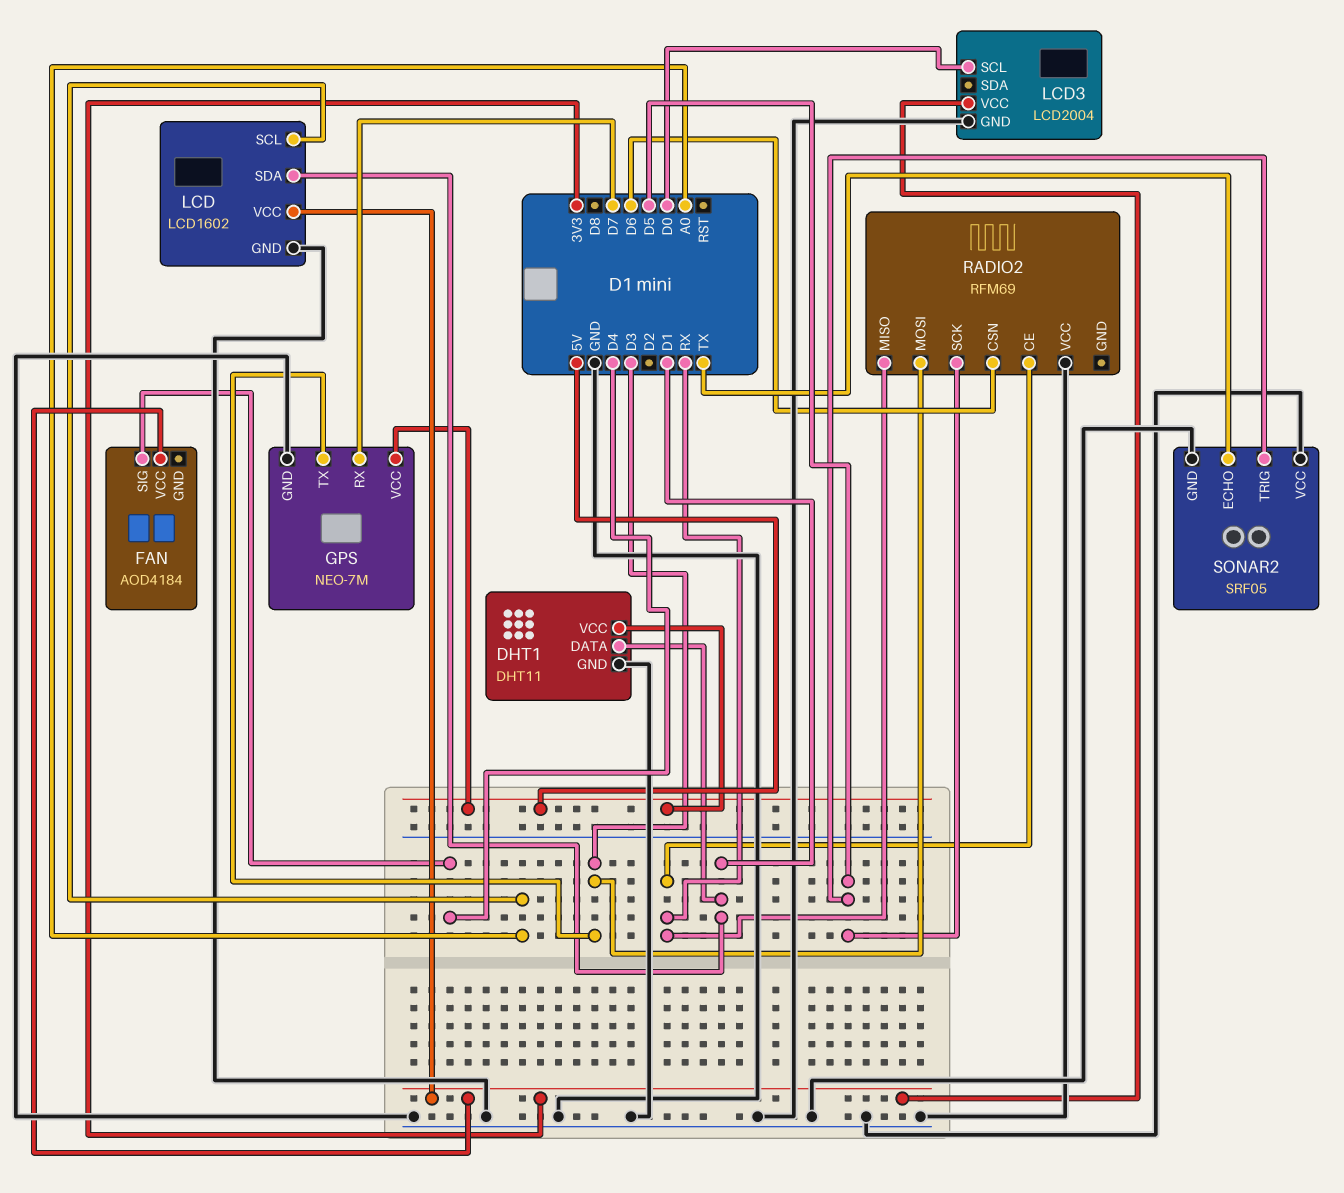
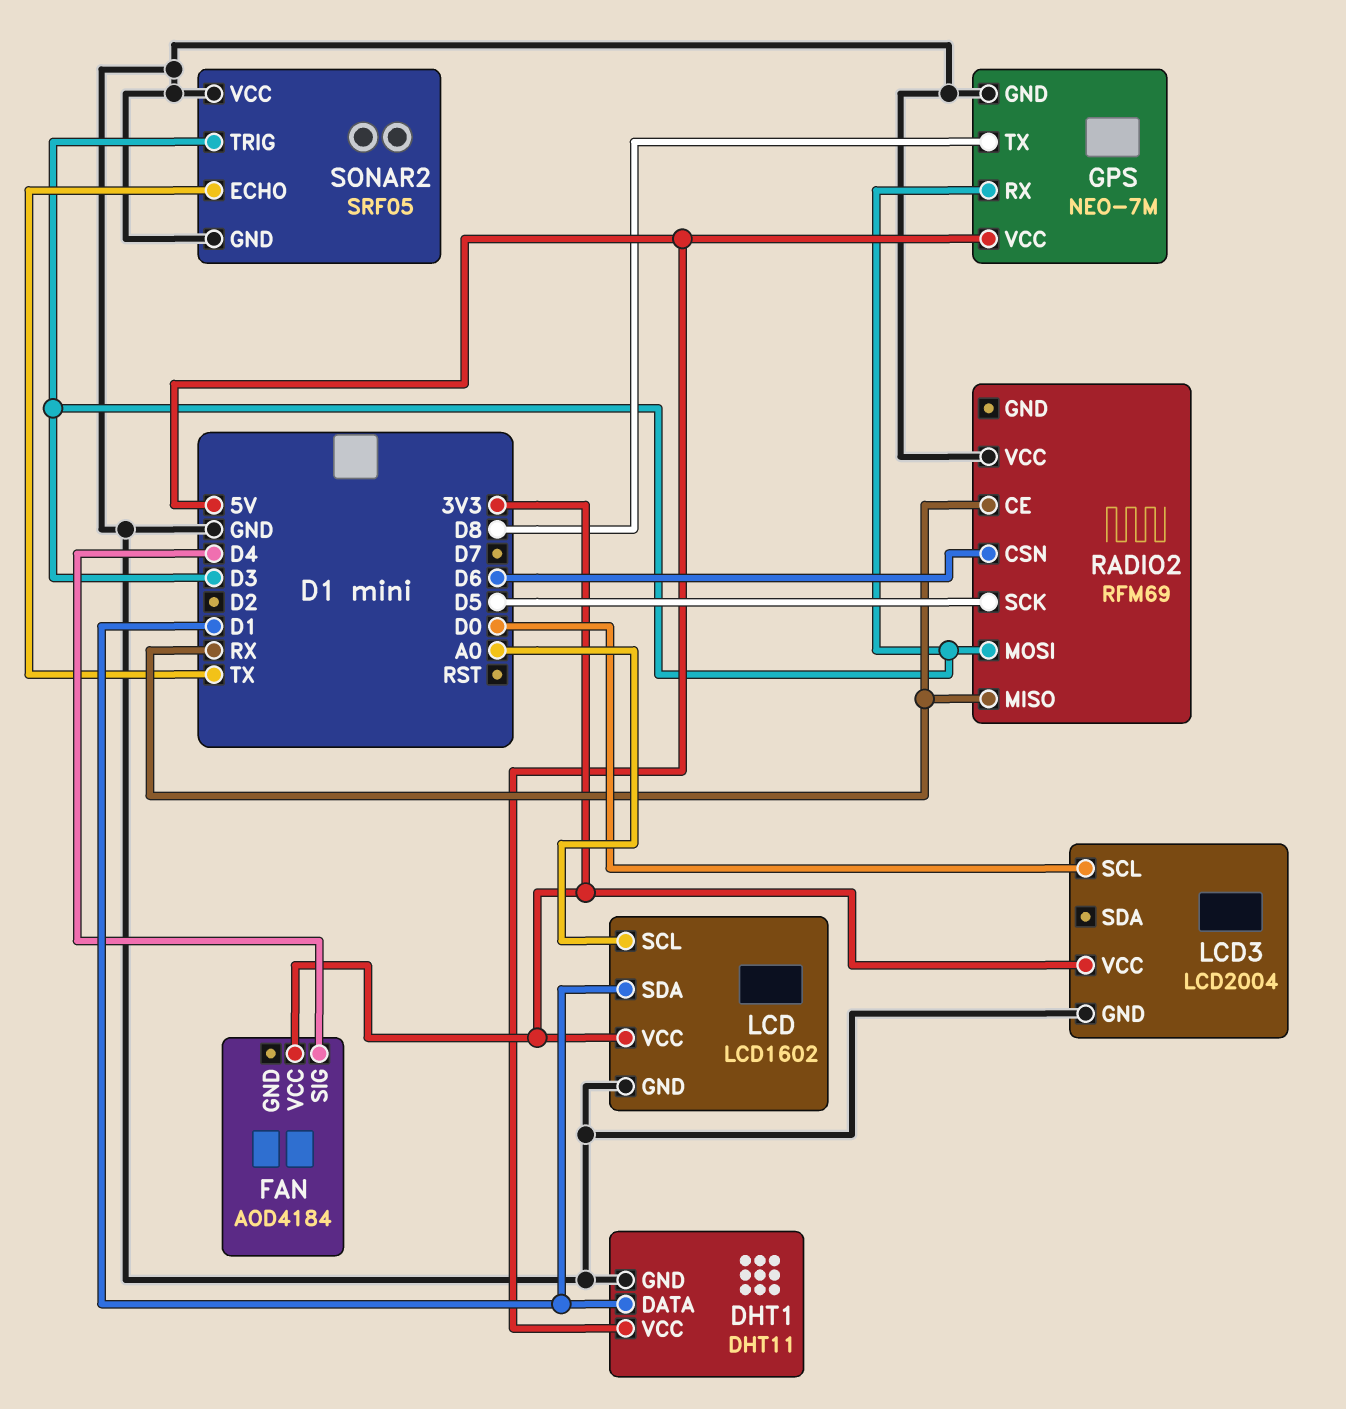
GPS pin RX: D7 -> D3
GPS pin TX: D3 -> D8
SONAR2 pin TRIG: D5 -> D3

